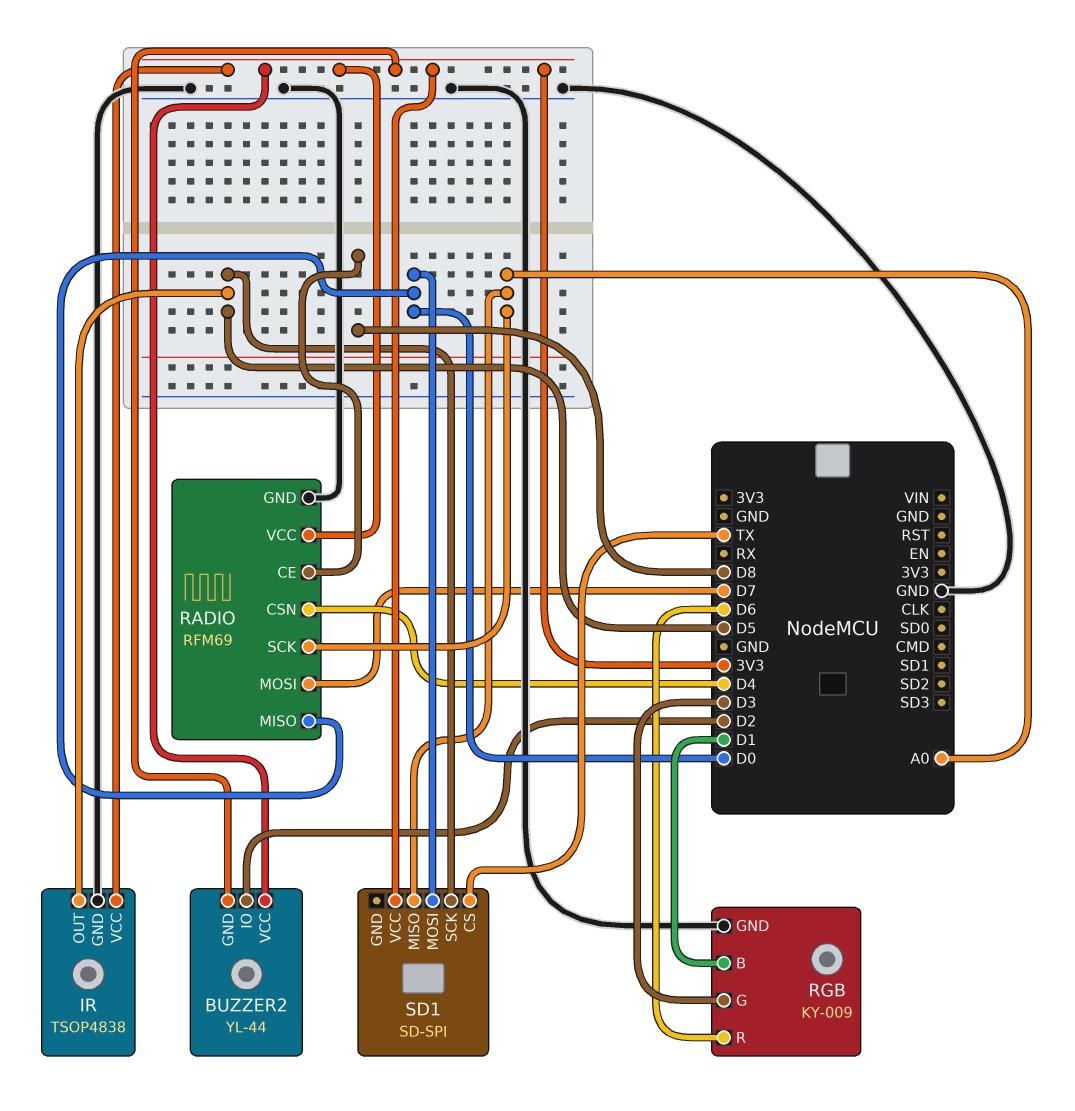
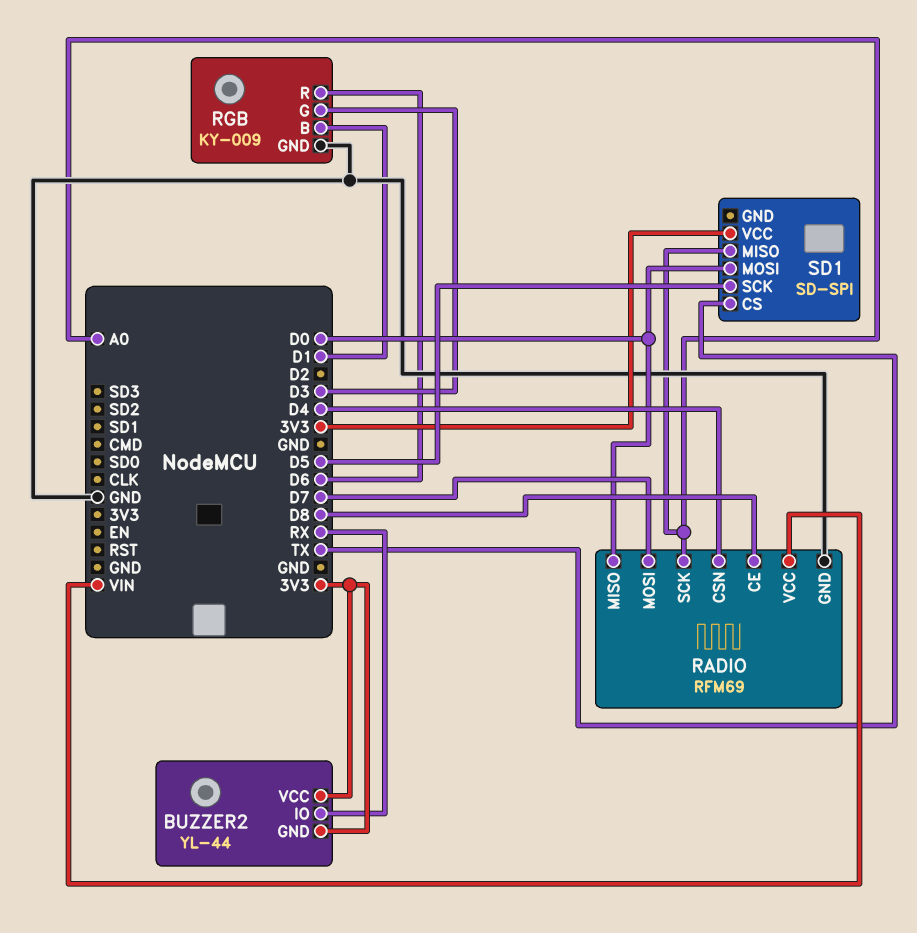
BUZZER2 pin IO: D2 -> RX
IR: TSOP4838 -> none
IR pin GND: GND -> none
IR pin OUT: D5 -> none
IR pin VCC: 3V3 -> none
RADIO pin VCC: 3V3 -> VIN

